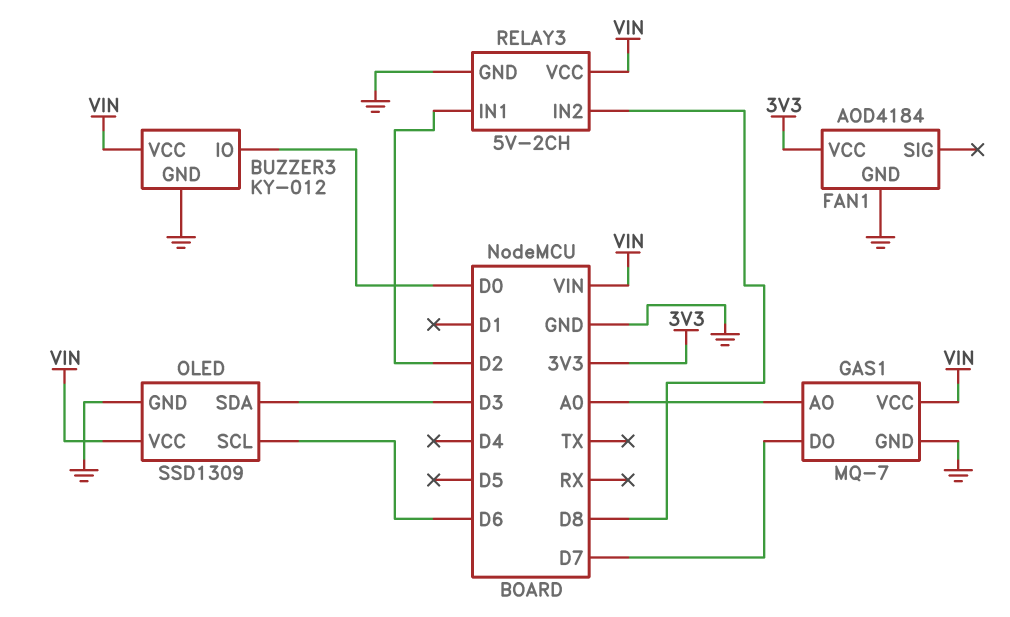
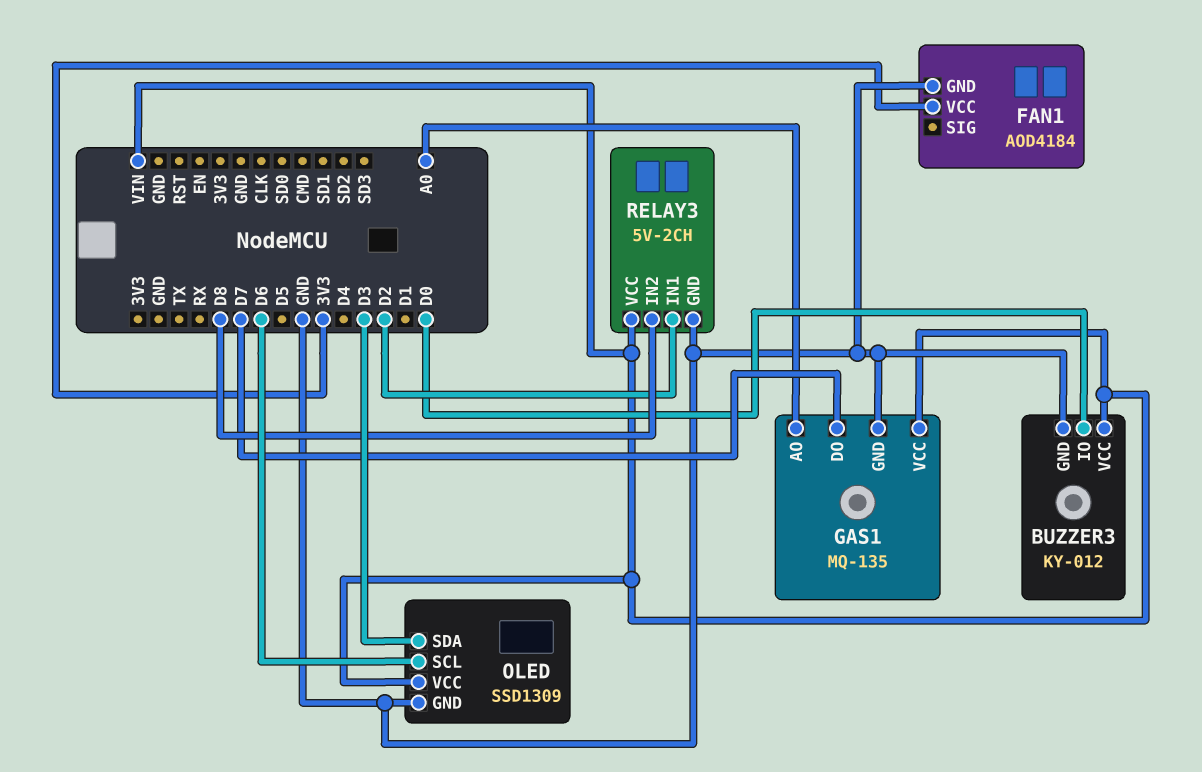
GAS1: MQ-7 -> MQ-135

